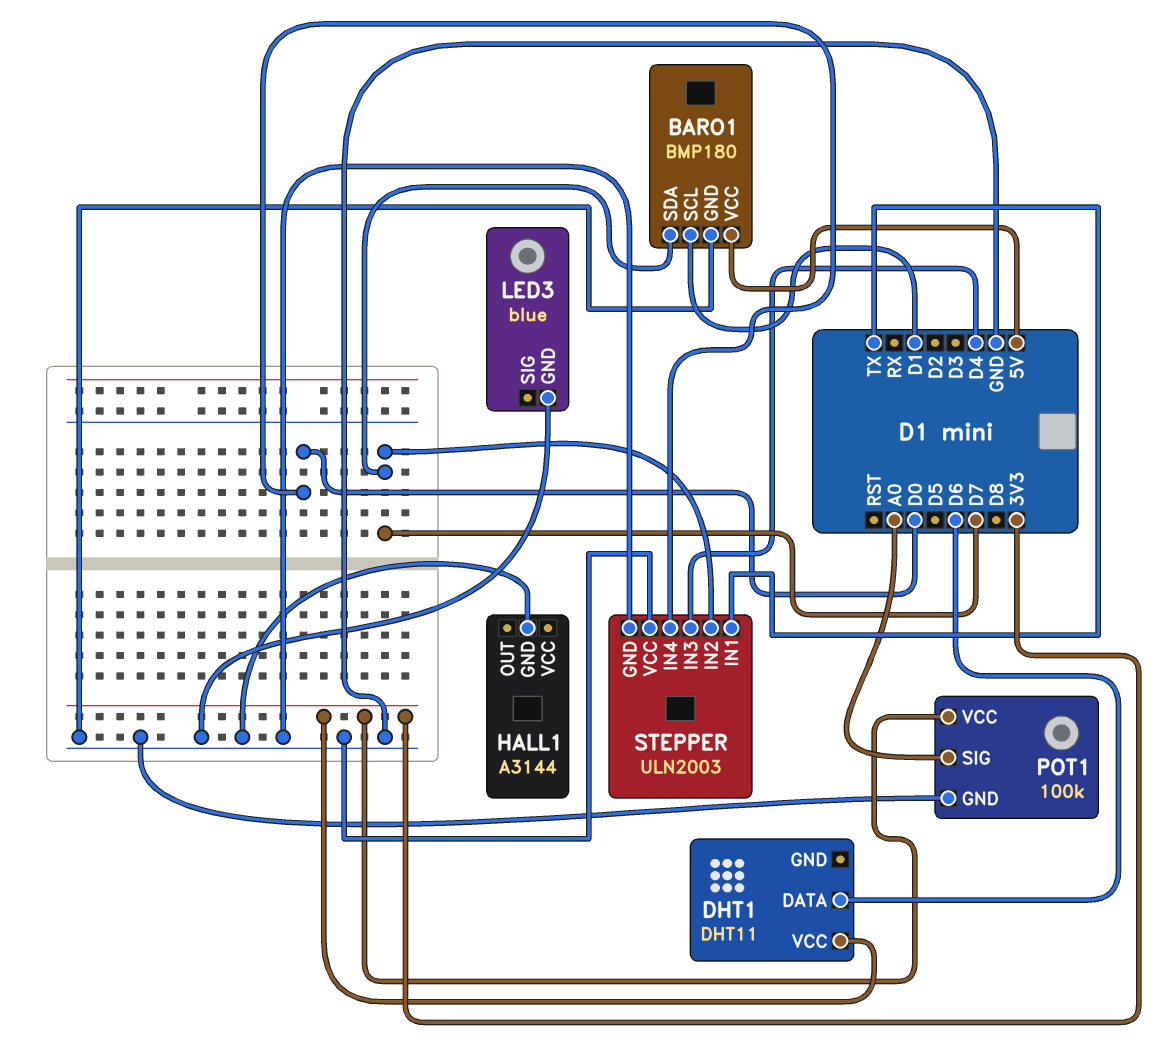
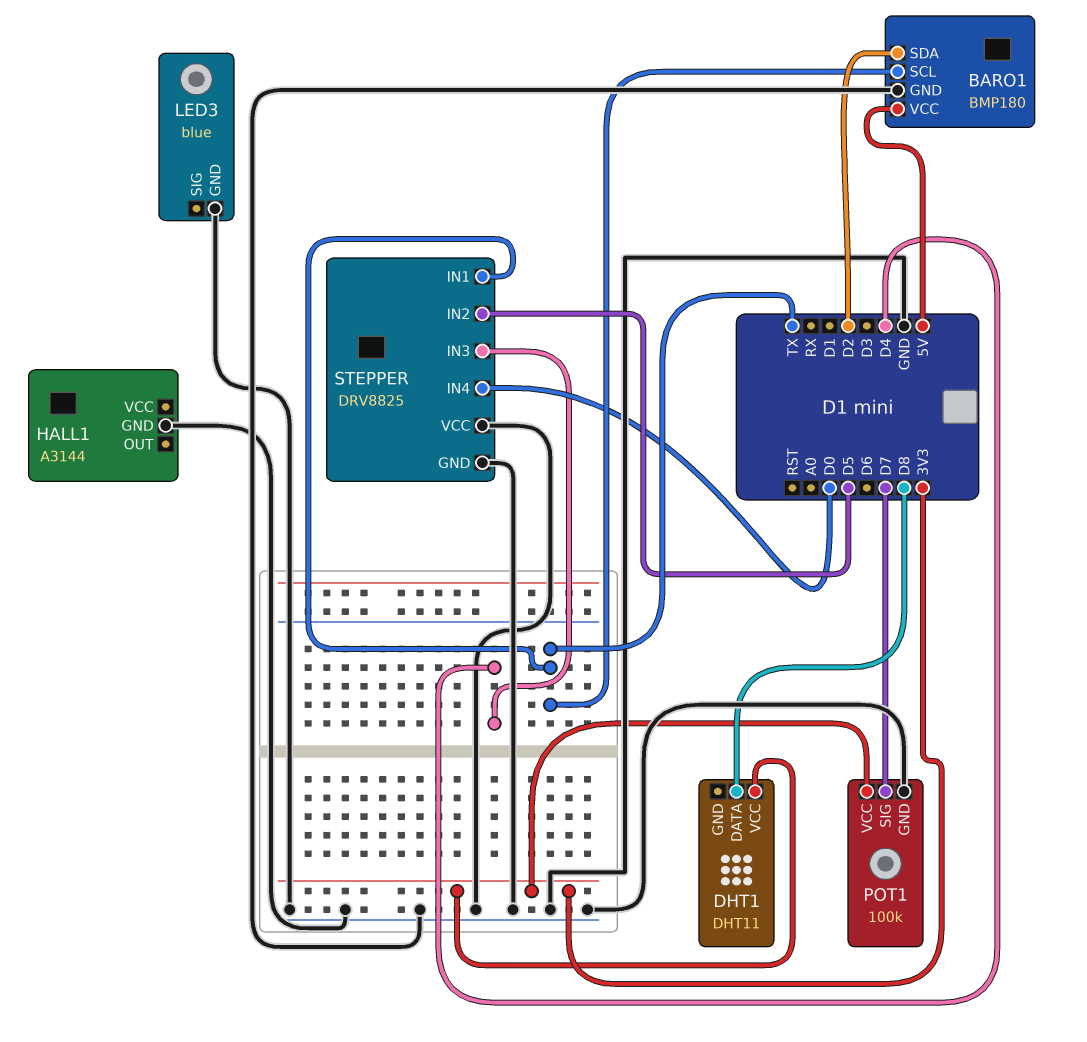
BARO1 pin SCL: D1 -> TX
BARO1 pin SDA: D7 -> D2
DHT1 pin DATA: D6 -> D8
POT1 pin SIG: A0 -> D7
STEPPER: ULN2003 -> DRV8825
STEPPER pin IN2: D7 -> D5

